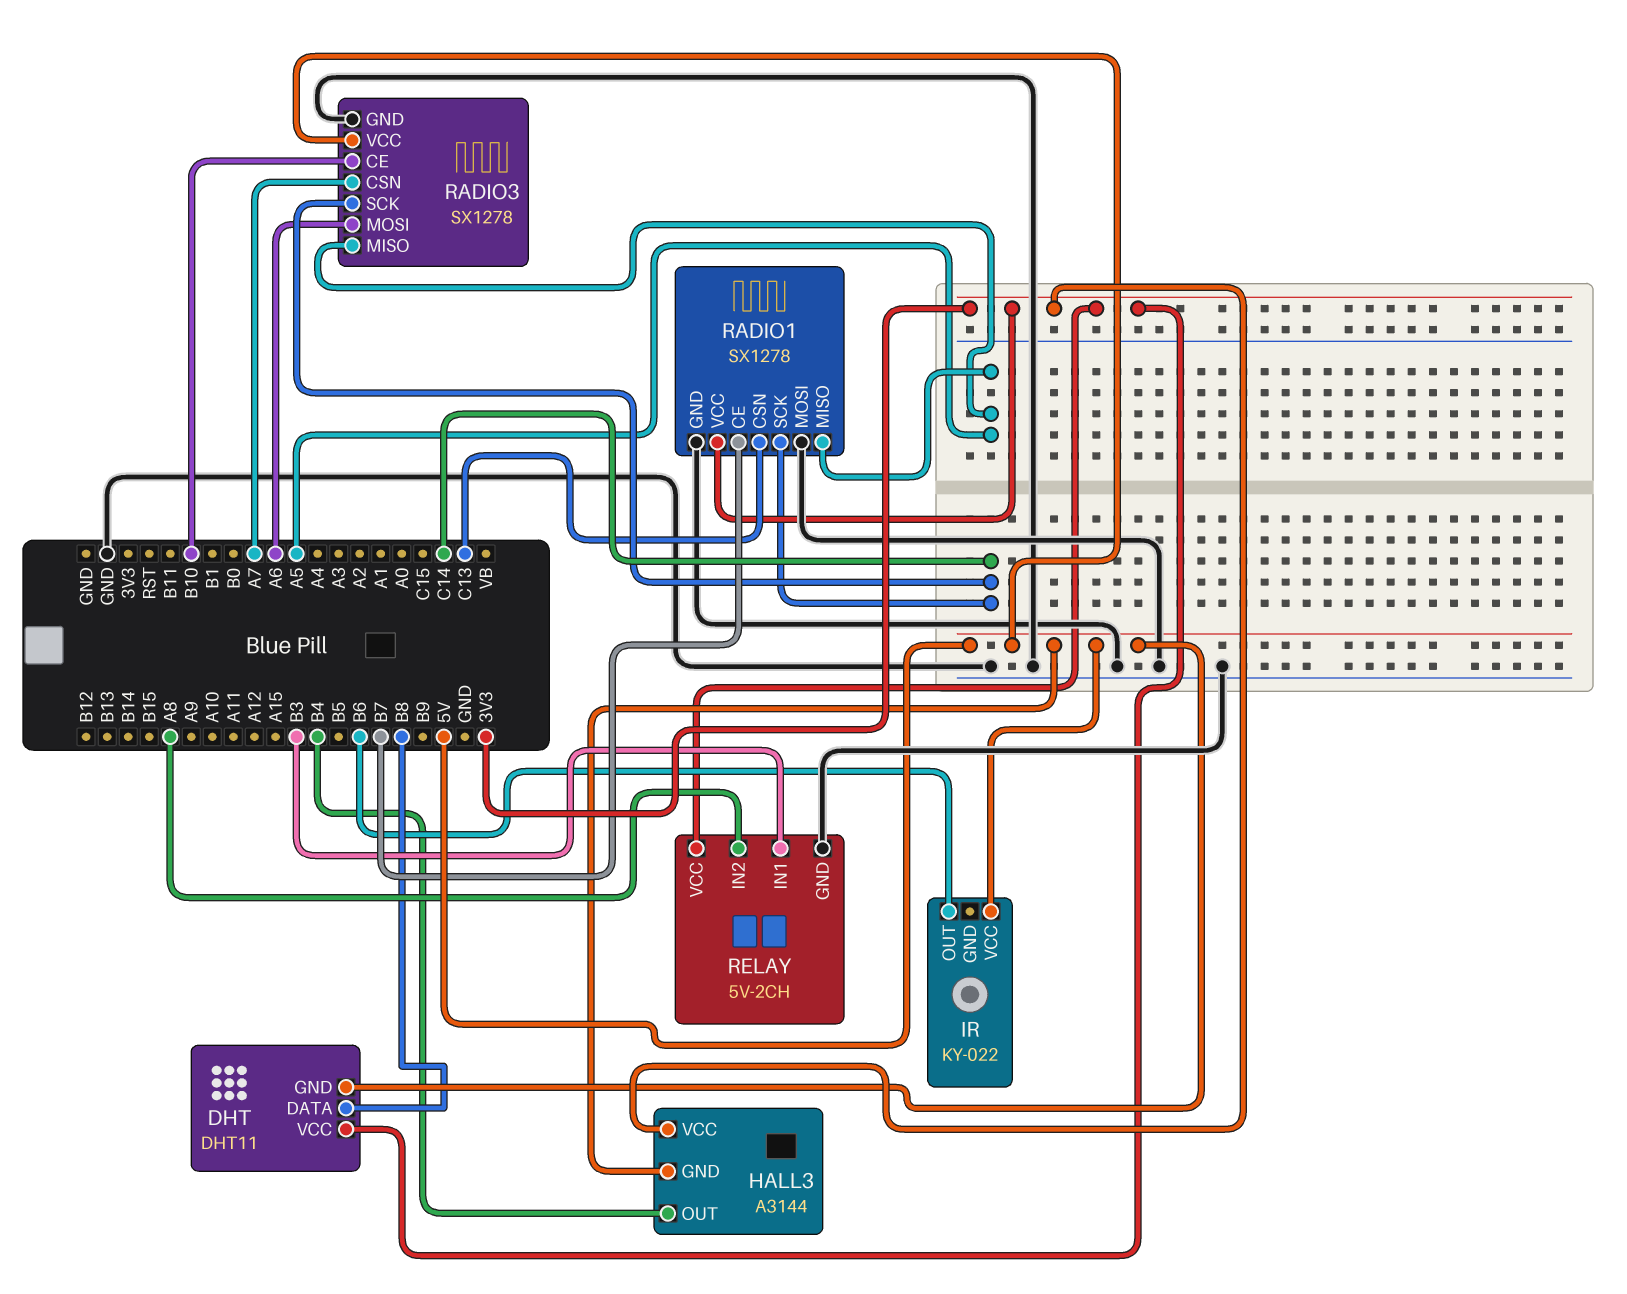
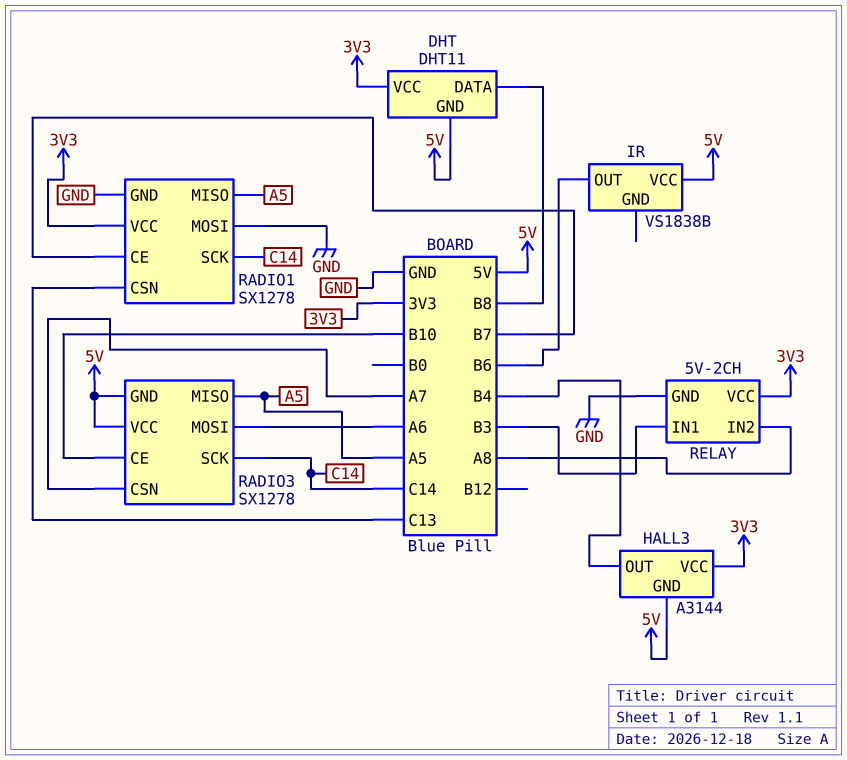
IR: KY-022 -> VS1838B
RADIO3 pin GND: GND -> 5V

